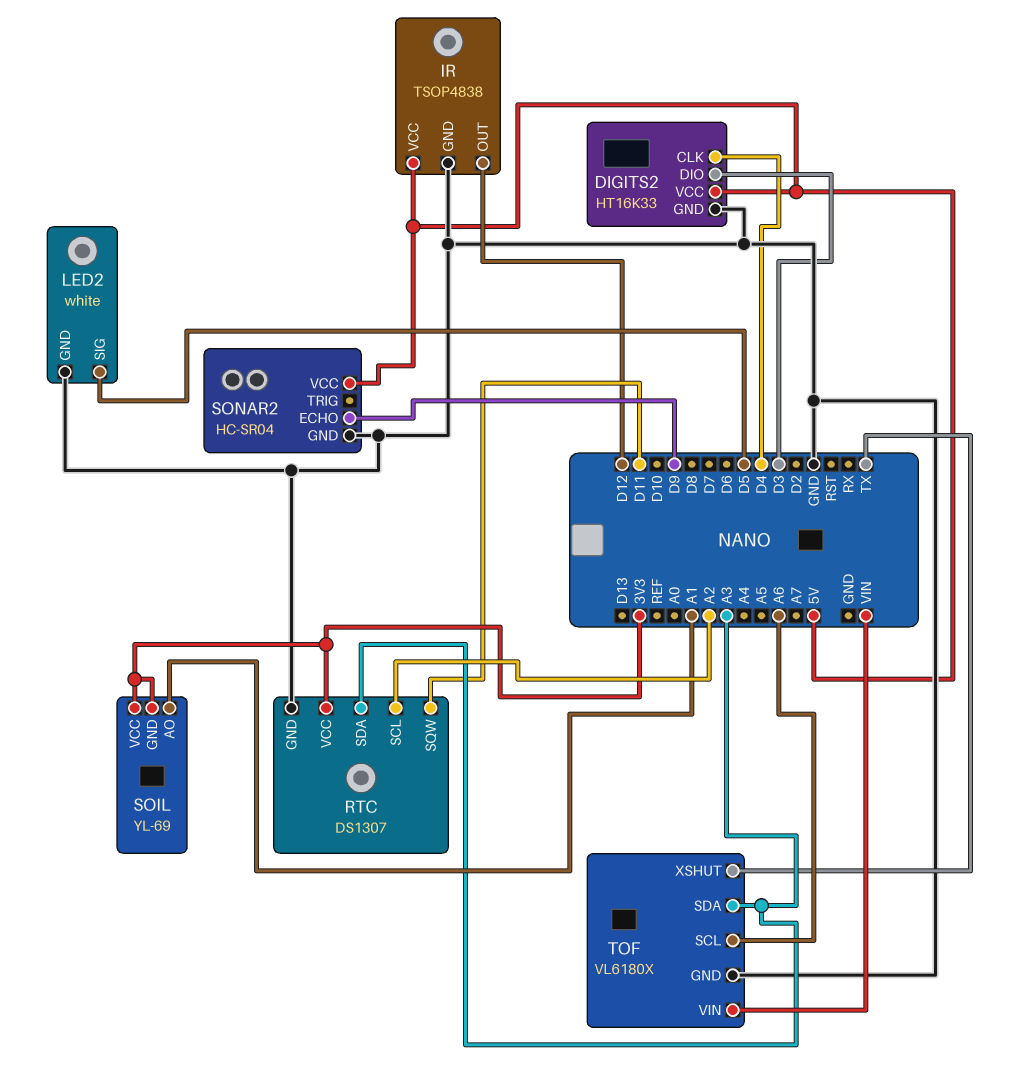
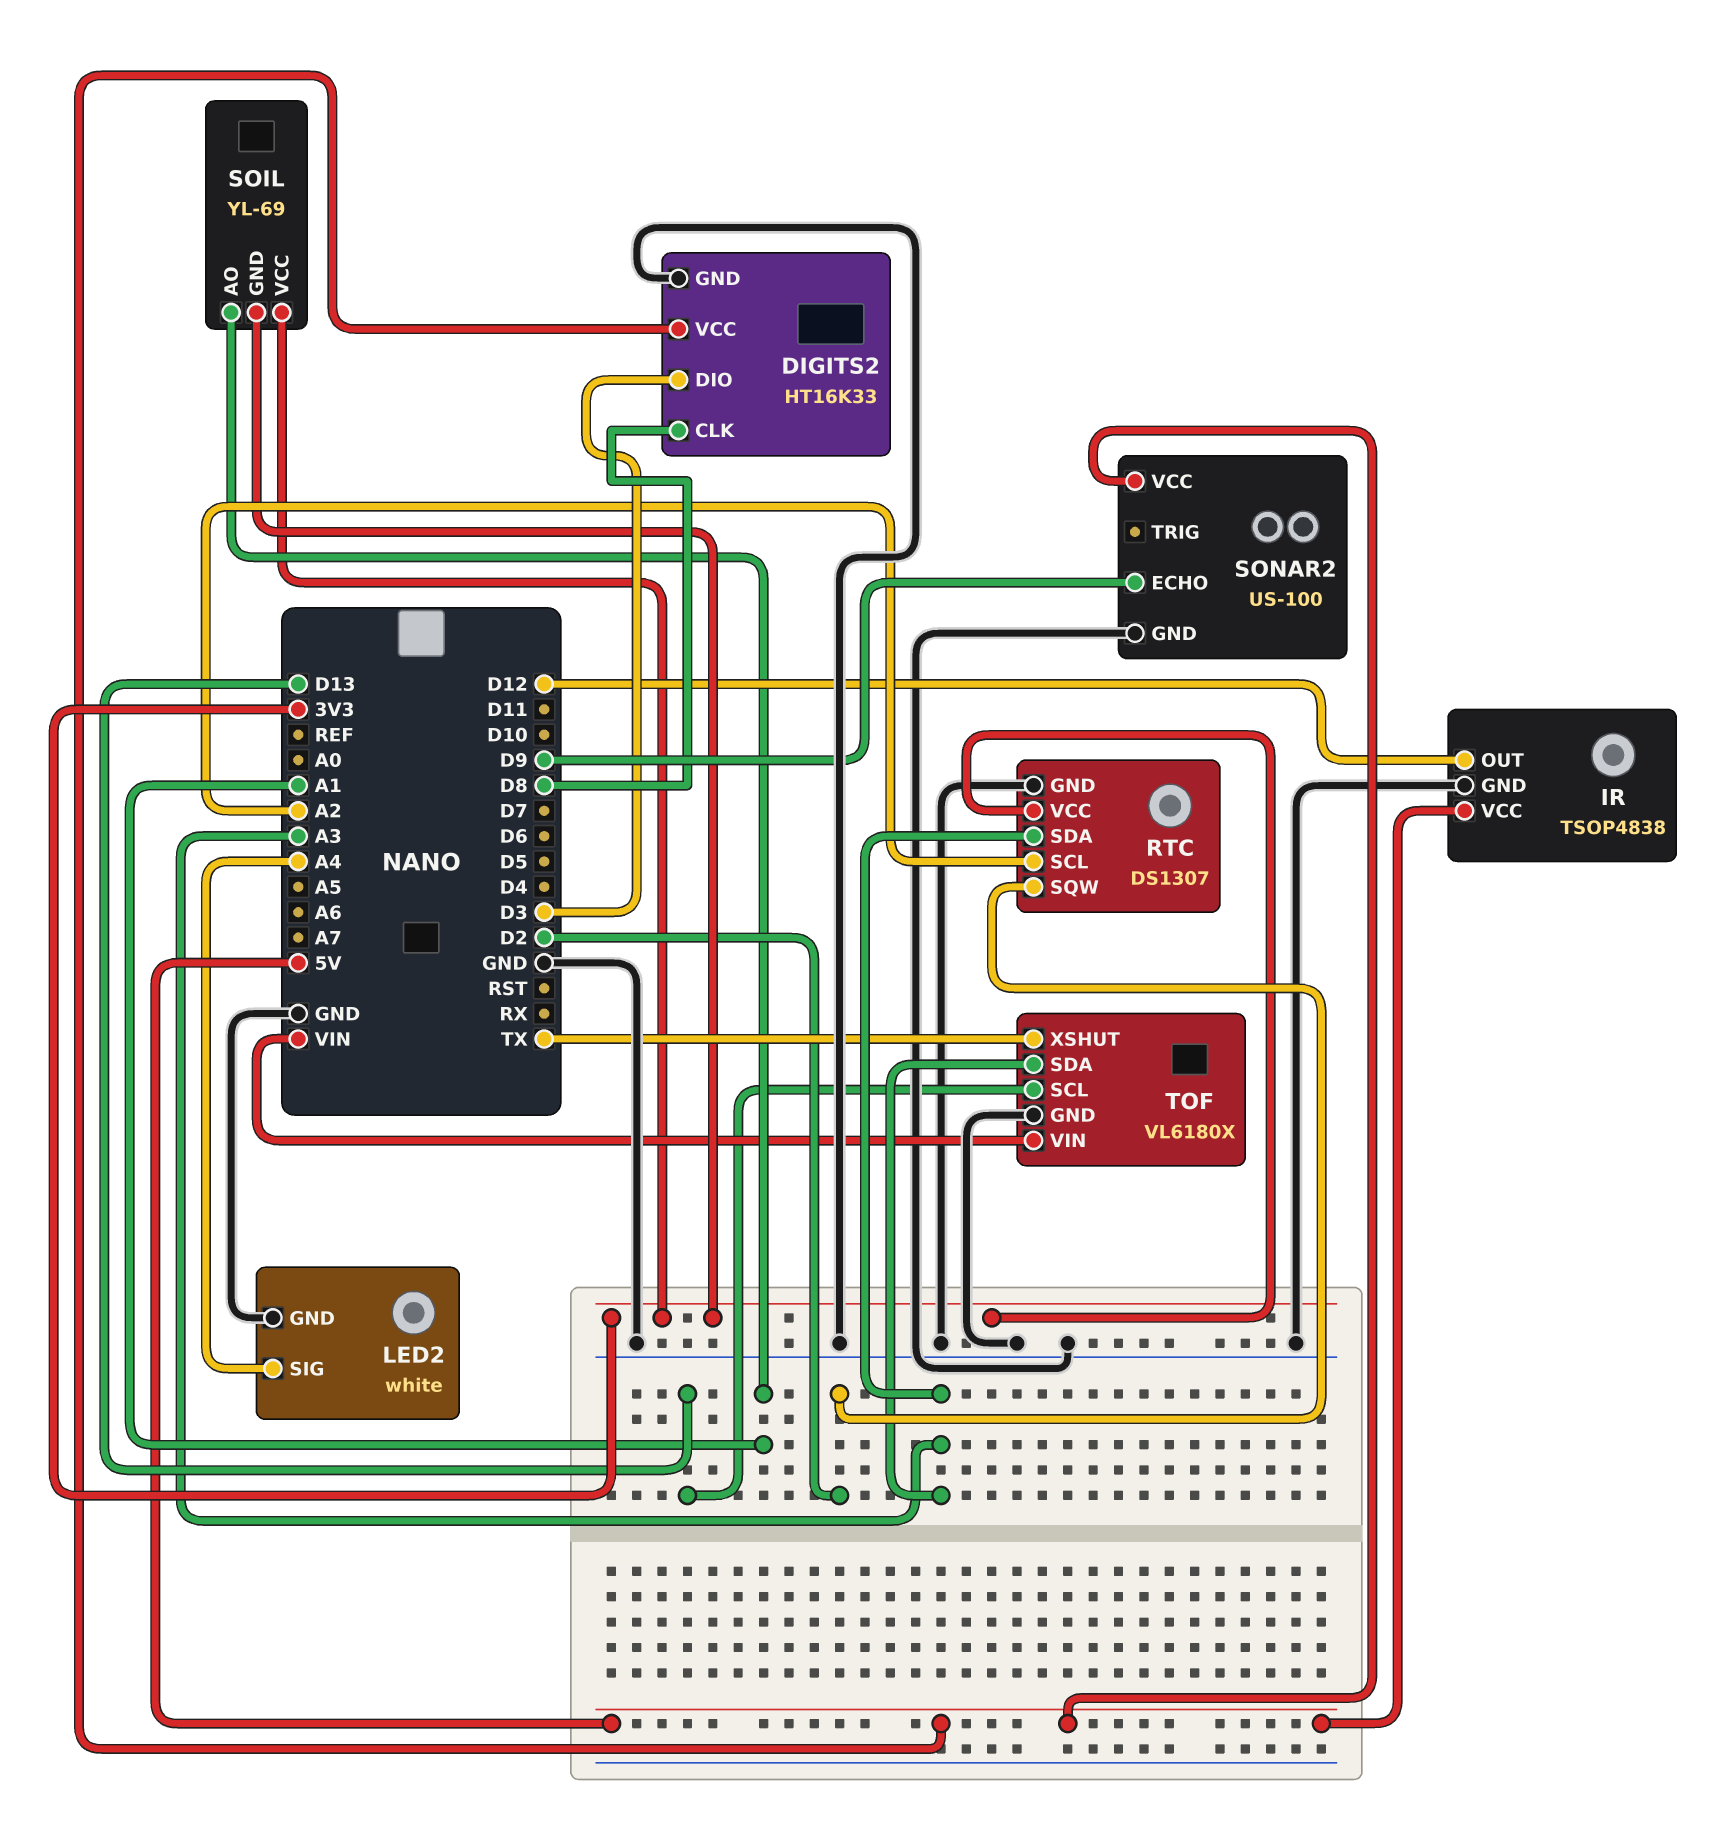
DIGITS2 pin CLK: D4 -> D8
LED2 pin SIG: D5 -> A4
RTC pin SQW: D11 -> D2
SONAR2: HC-SR04 -> US-100
TOF pin SCL: A6 -> D13

